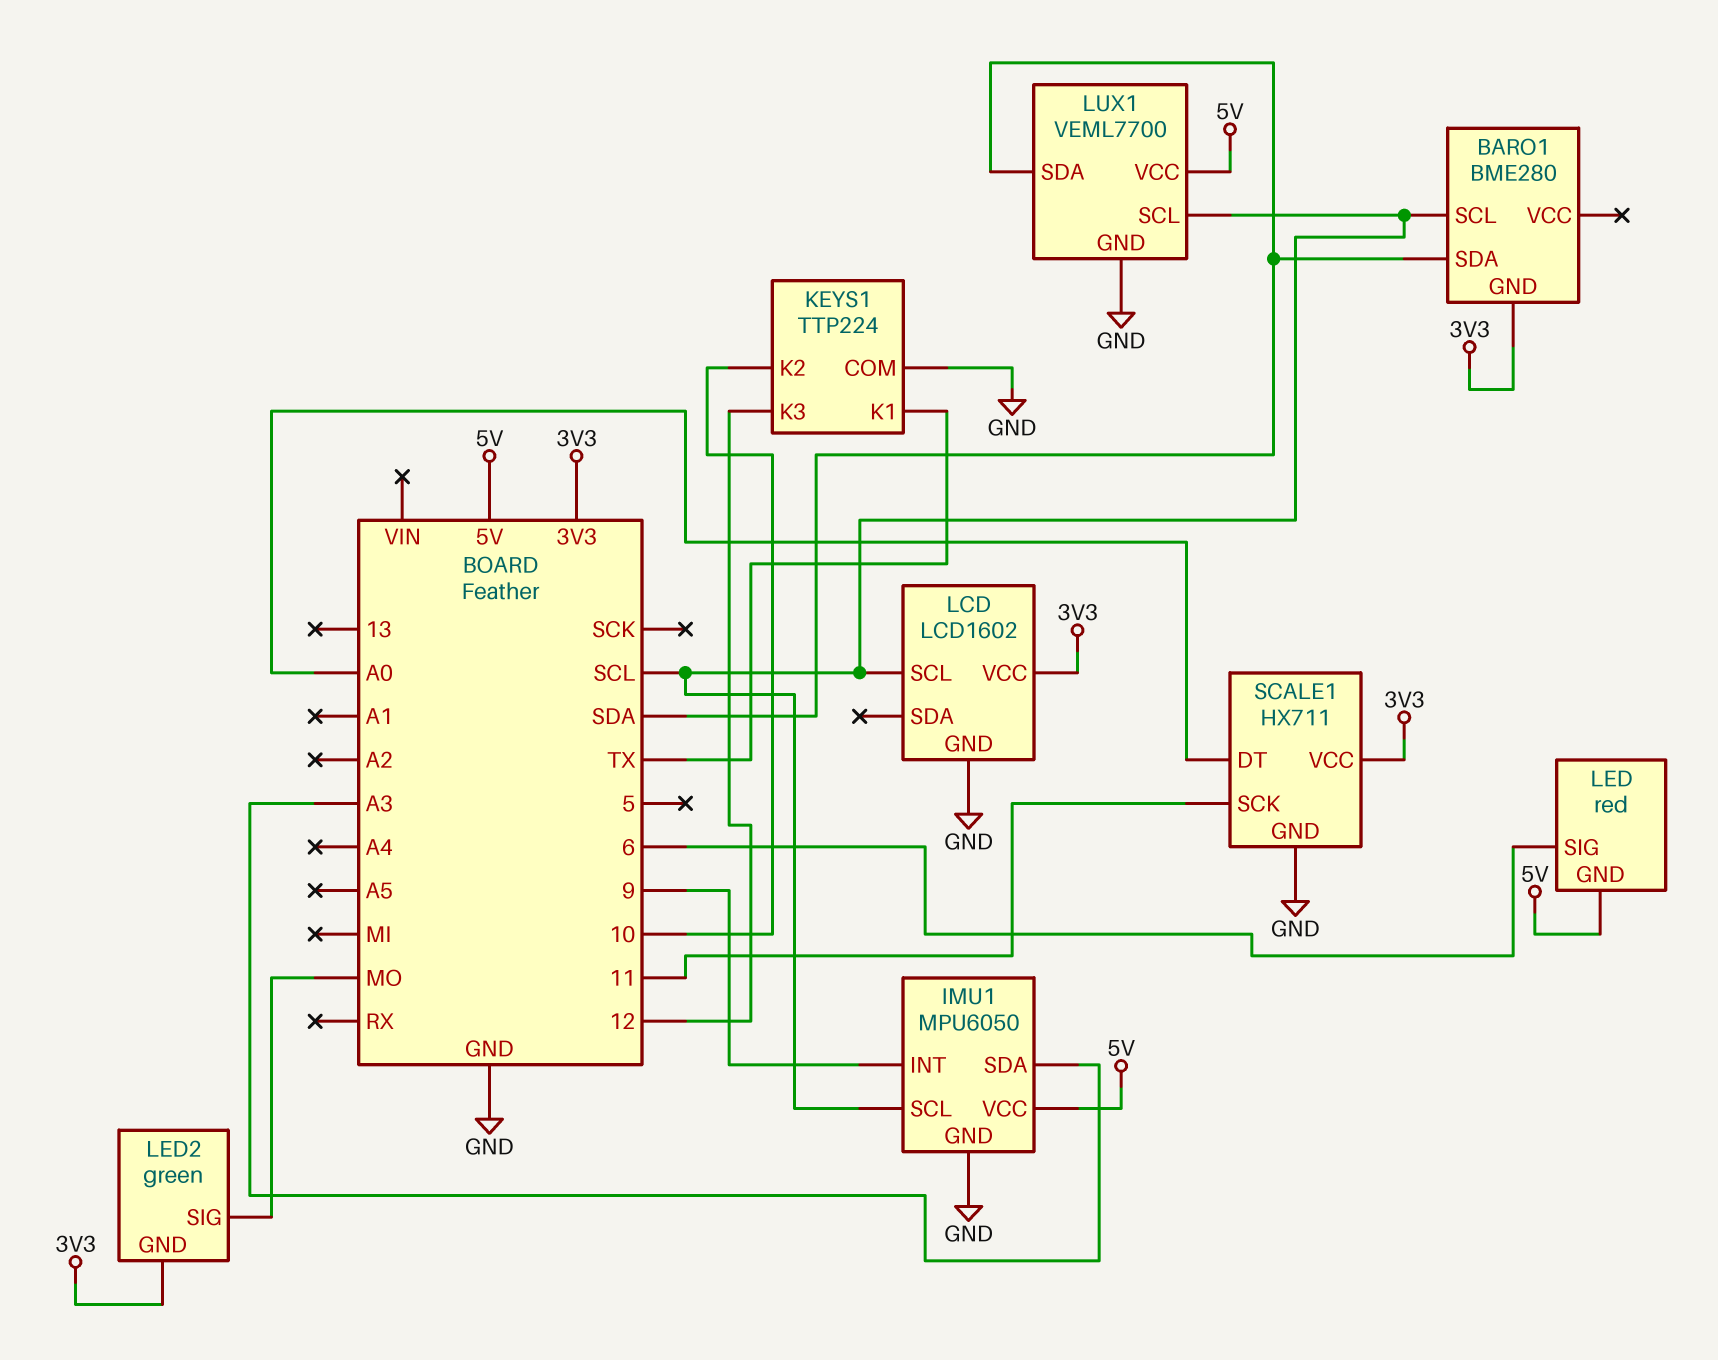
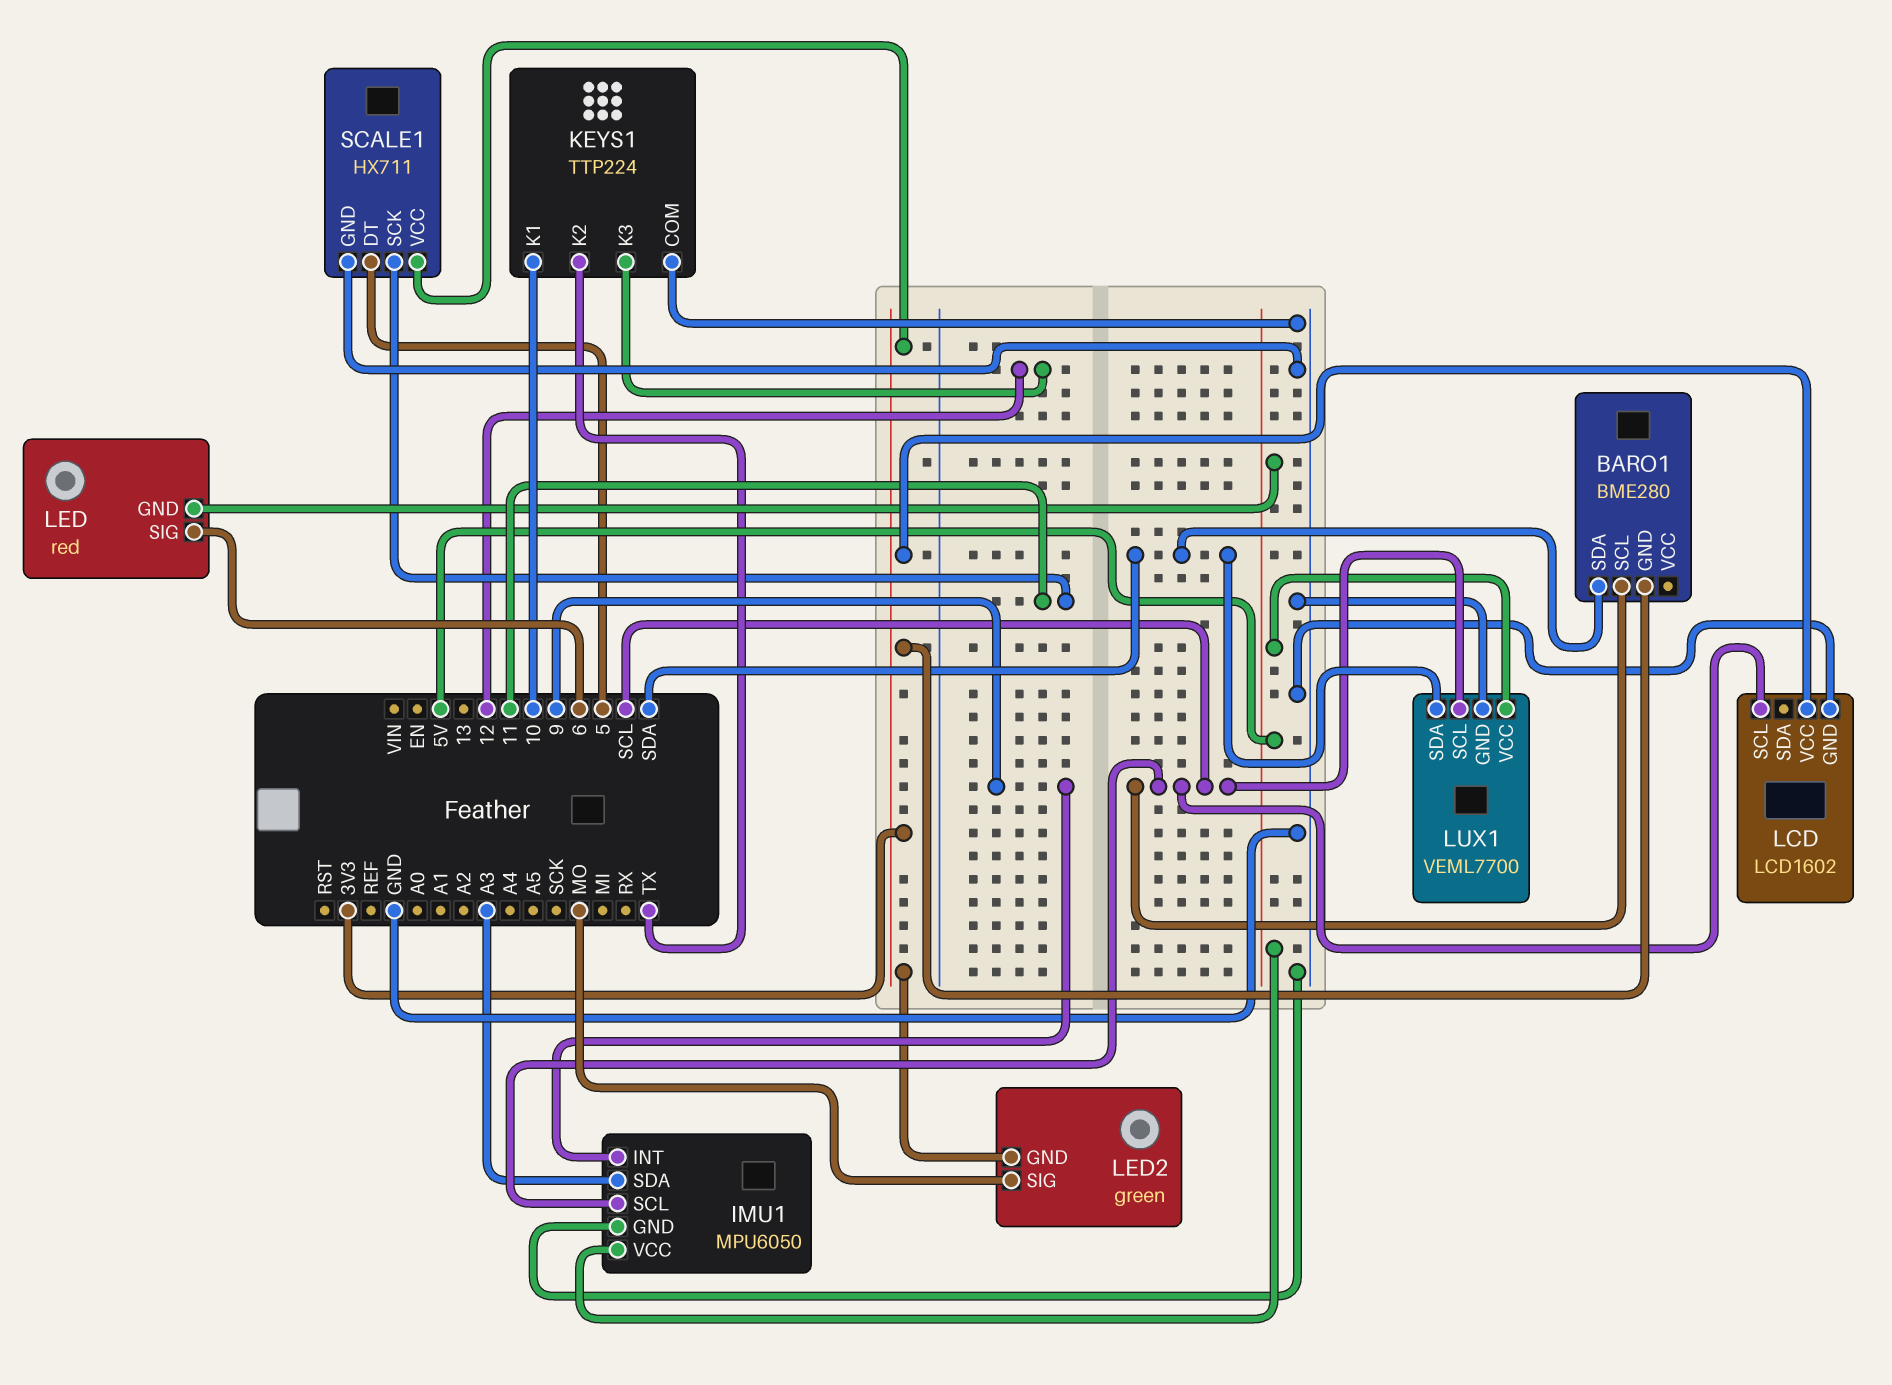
KEYS1 pin K1: TX -> 10
KEYS1 pin K2: 10 -> TX
SCALE1 pin DT: A0 -> 5

